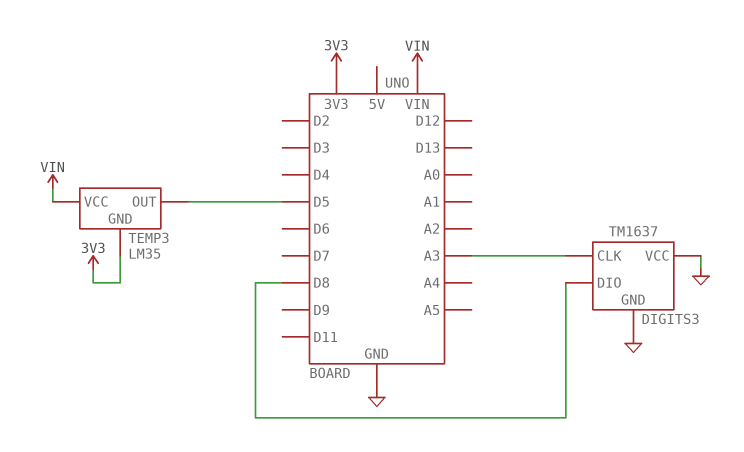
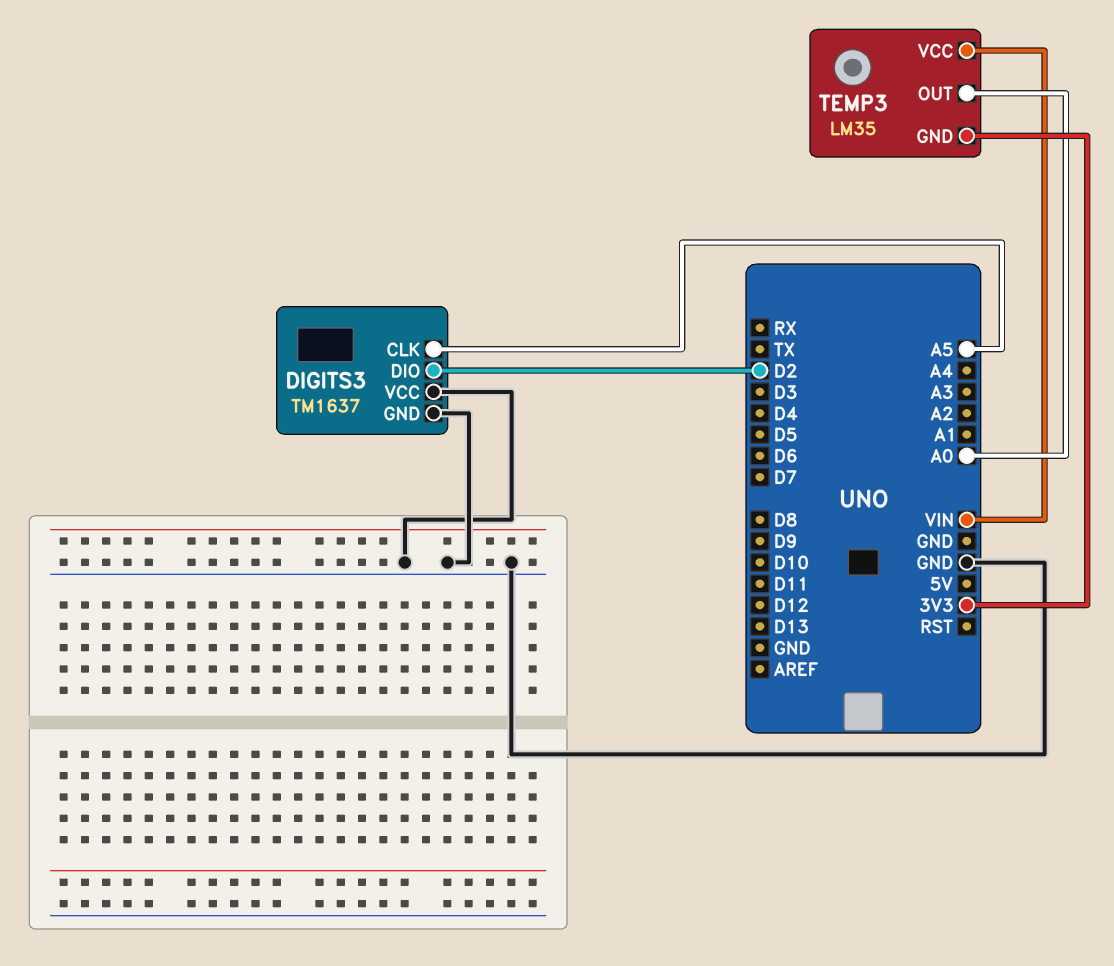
DIGITS3 pin CLK: A3 -> A5
DIGITS3 pin DIO: D8 -> D2
TEMP3 pin OUT: D5 -> A0

